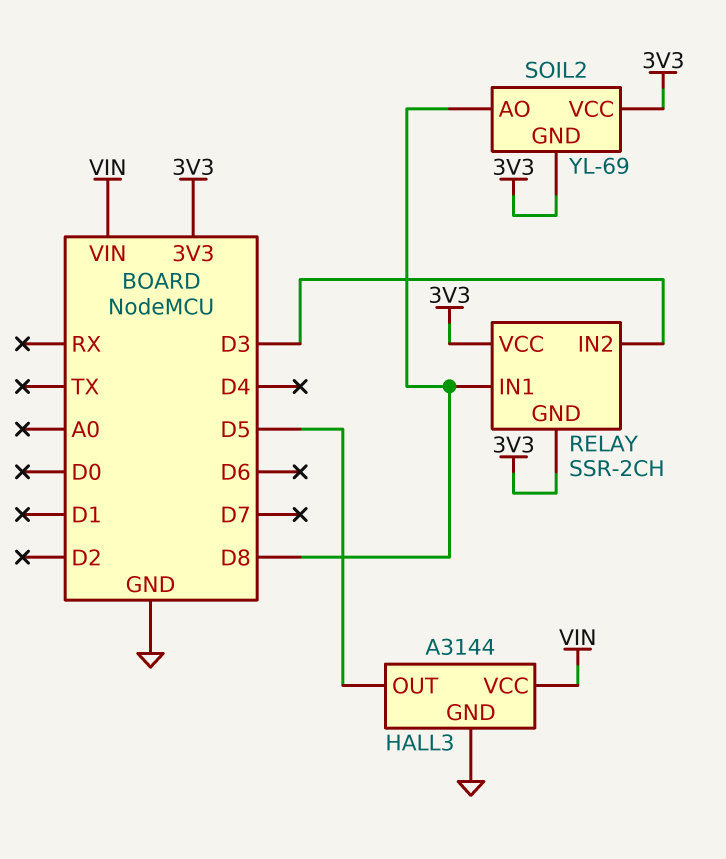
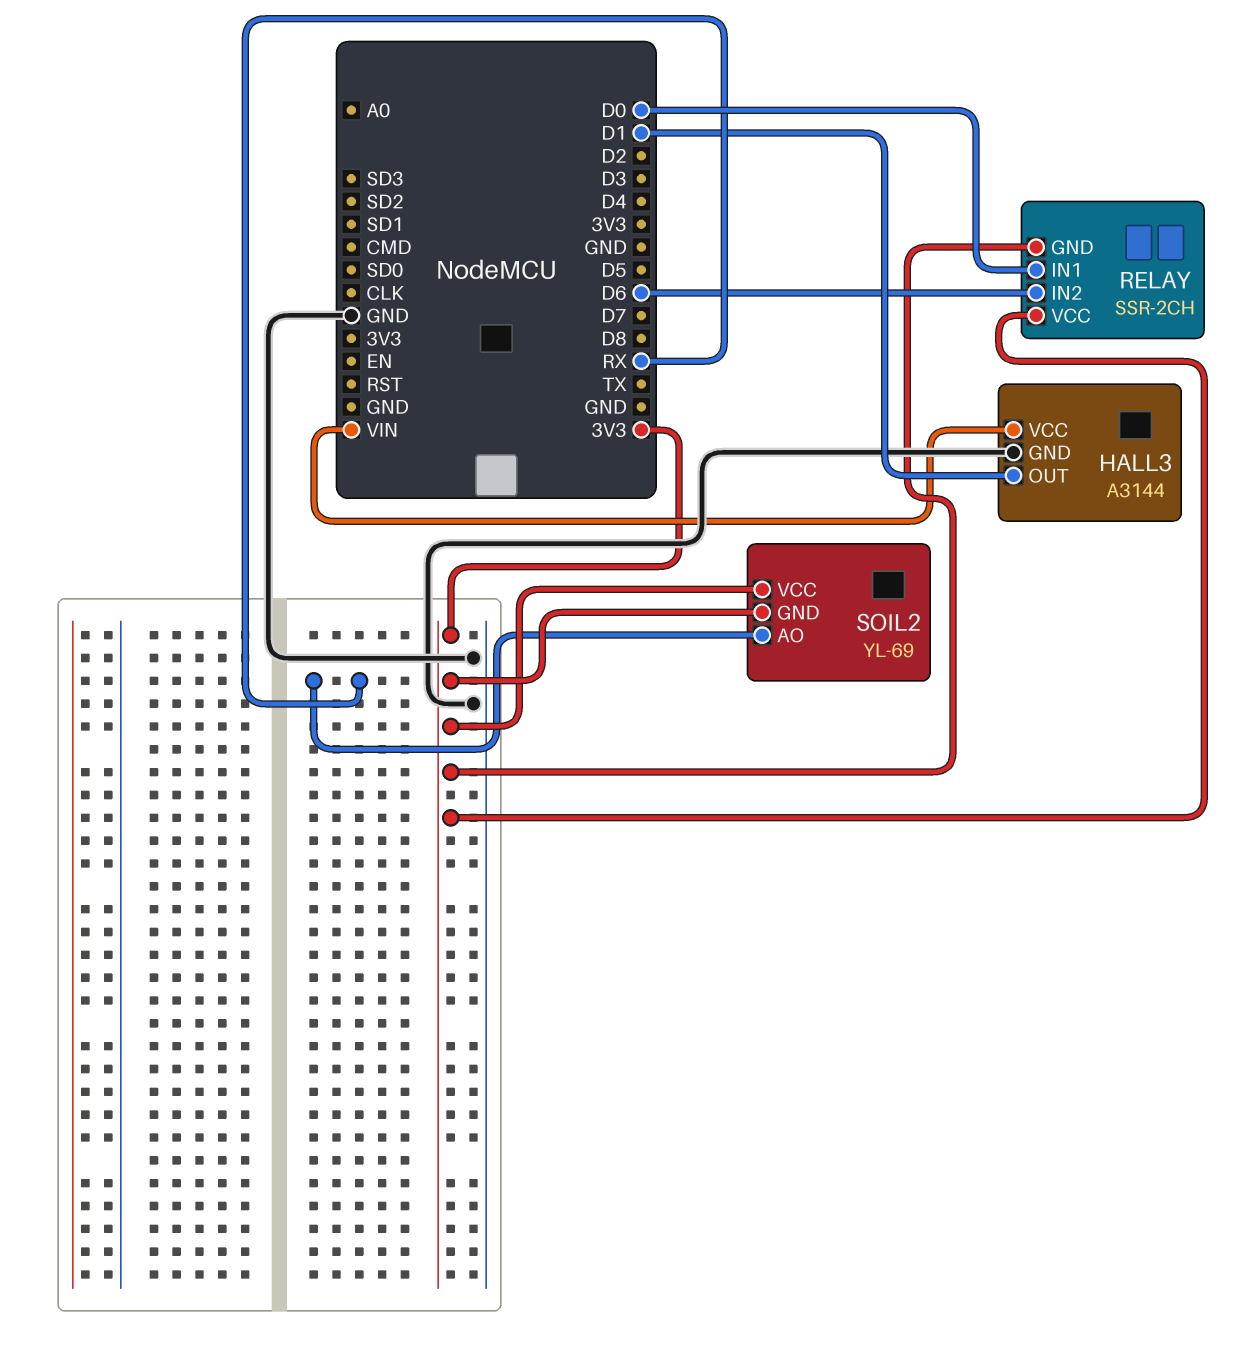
HALL3 pin OUT: D5 -> D1
RELAY pin IN1: D8 -> D0
RELAY pin IN2: D3 -> D6
SOIL2 pin AO: D8 -> RX

